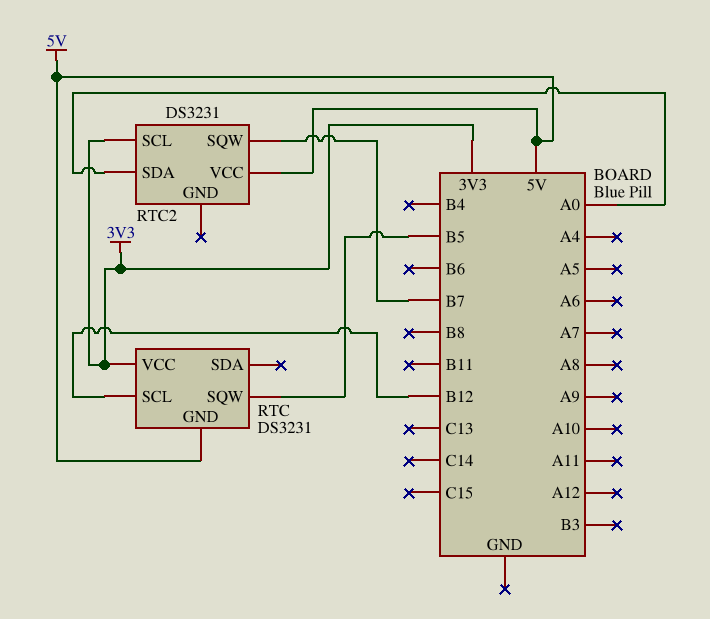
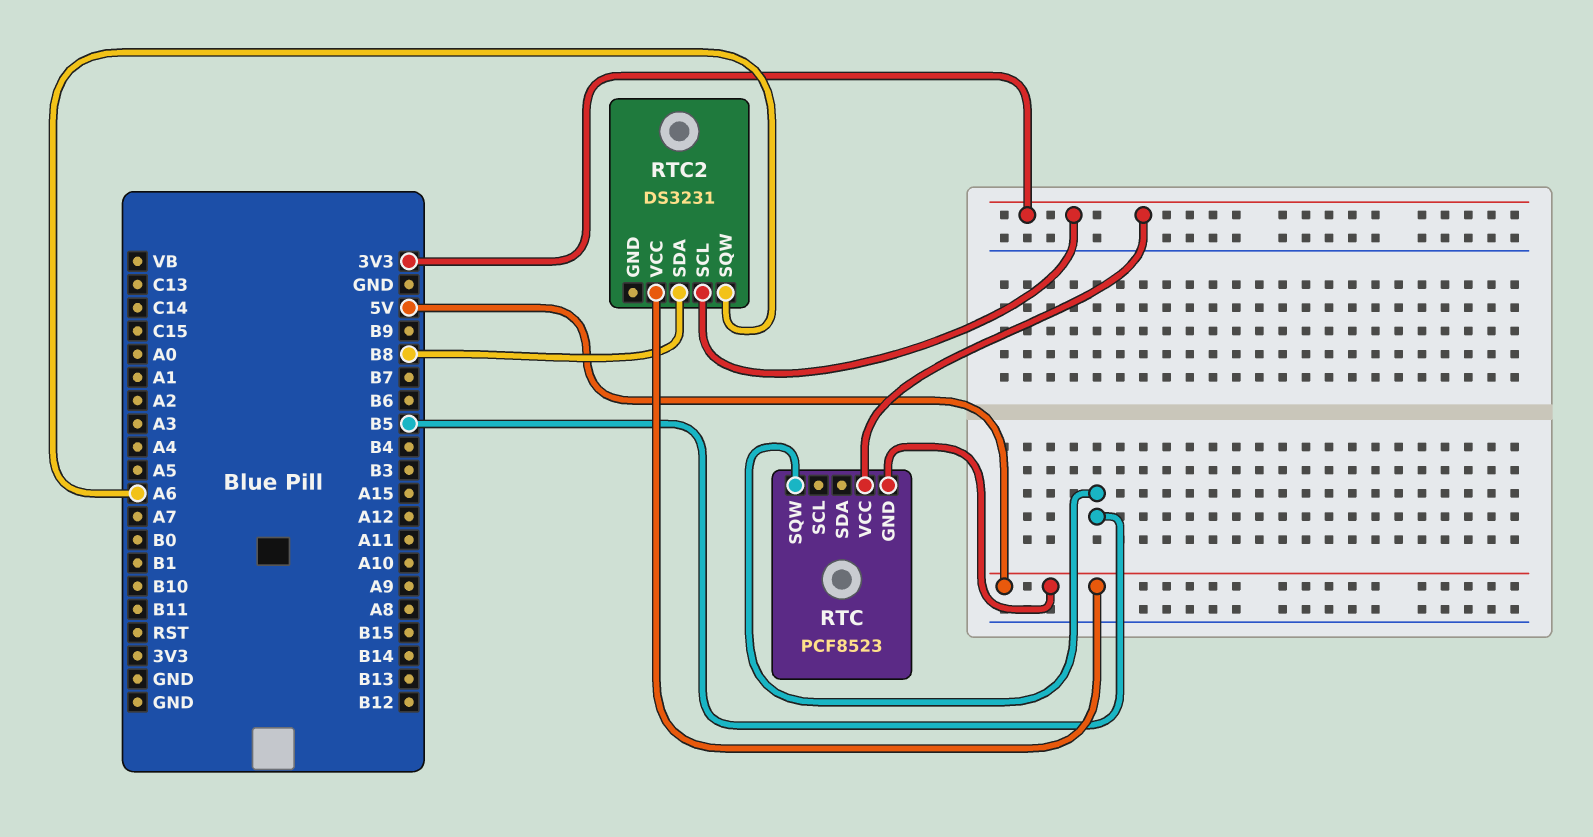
RTC: DS3231 -> PCF8523
RTC pin SCL: B12 -> none
RTC2 pin SDA: A0 -> B8
RTC2 pin SQW: B7 -> A6

